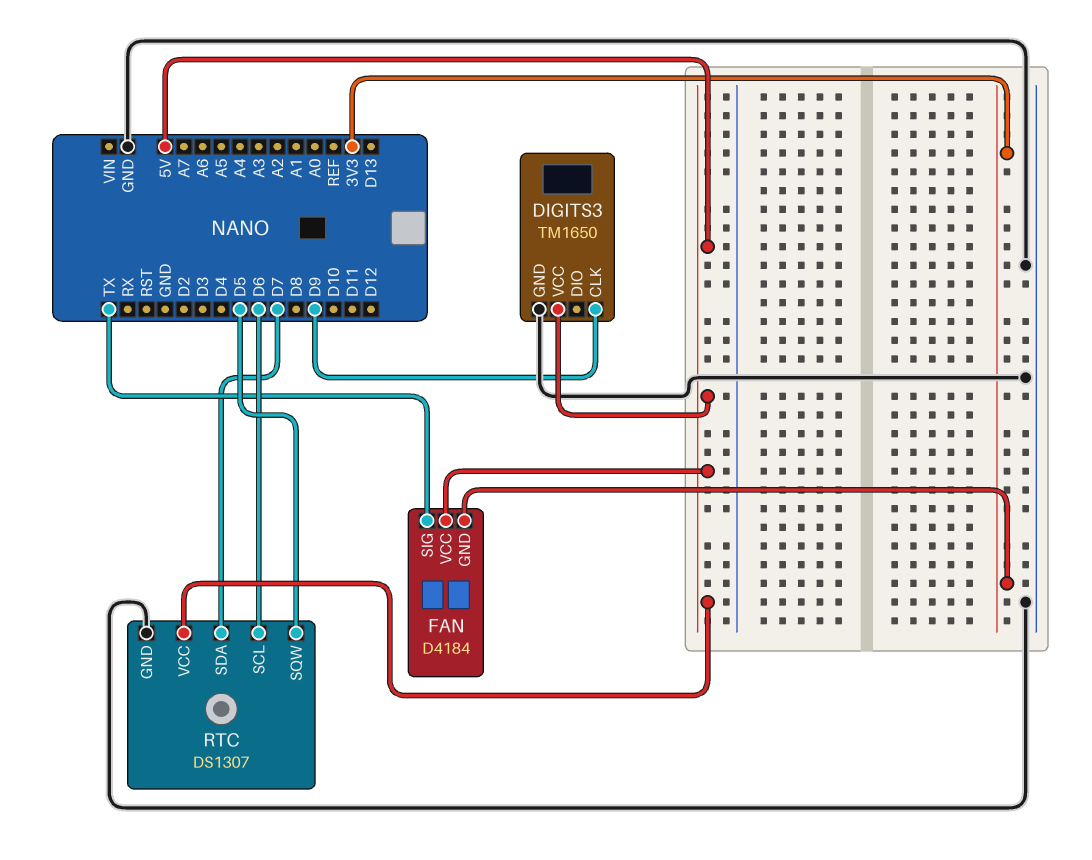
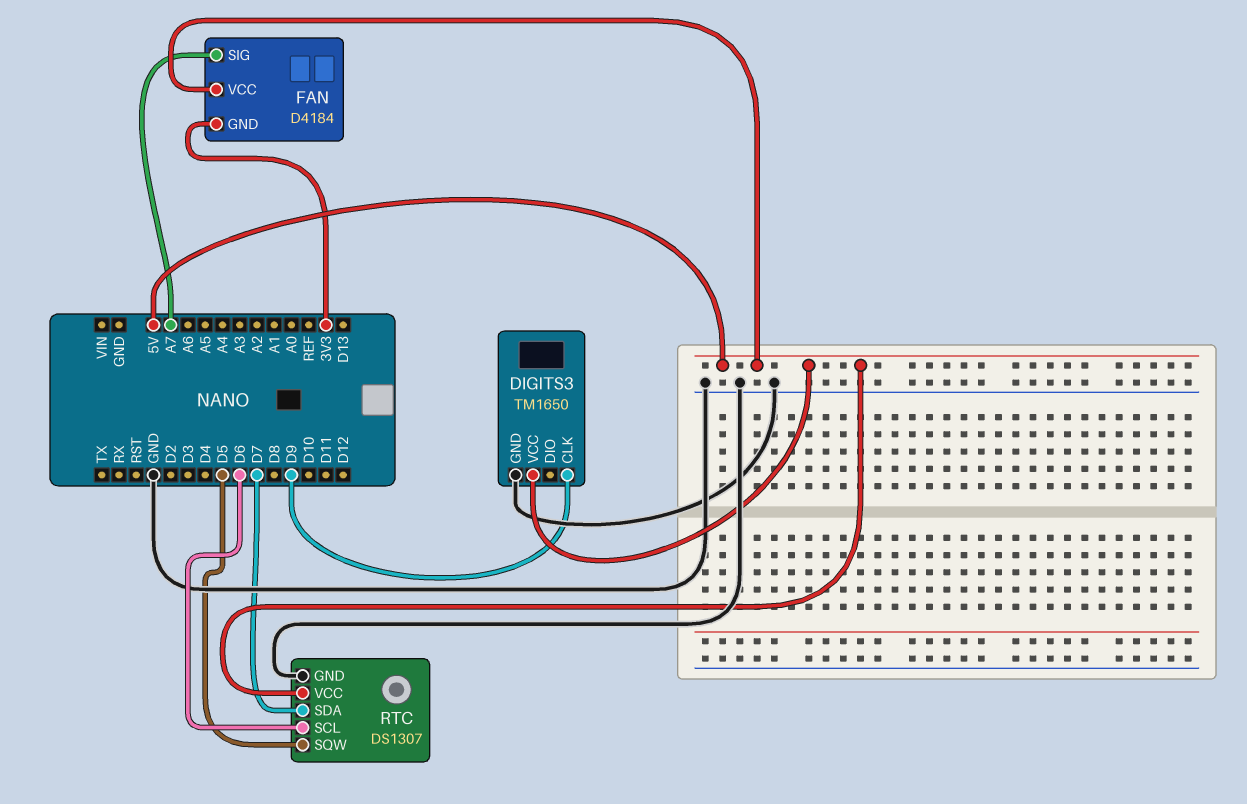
FAN pin SIG: TX -> A7

